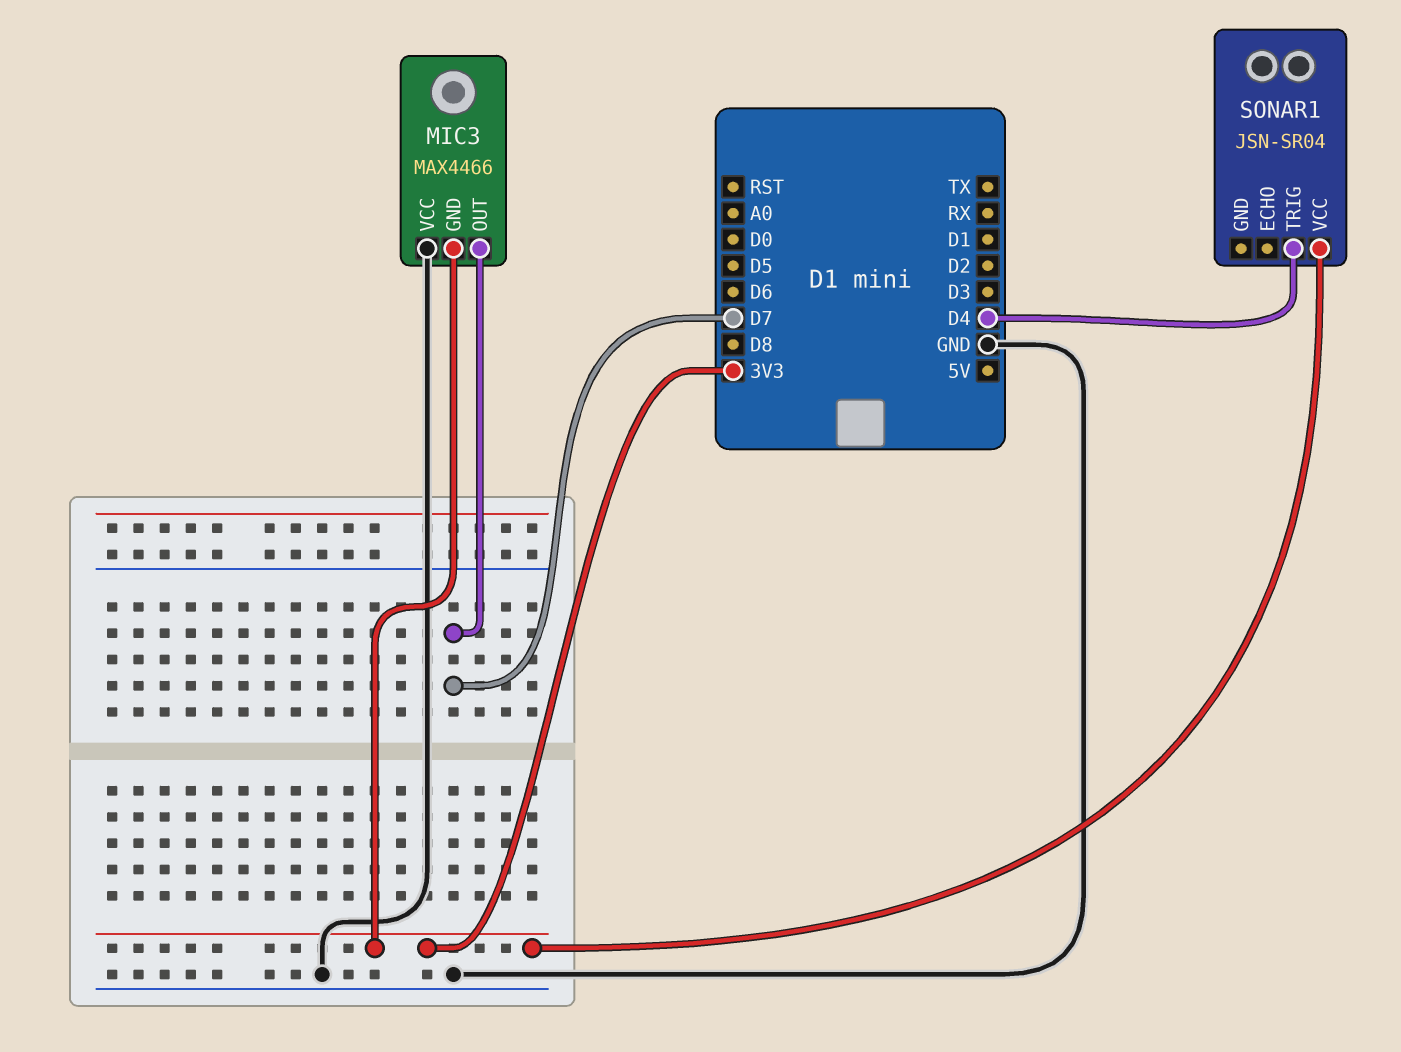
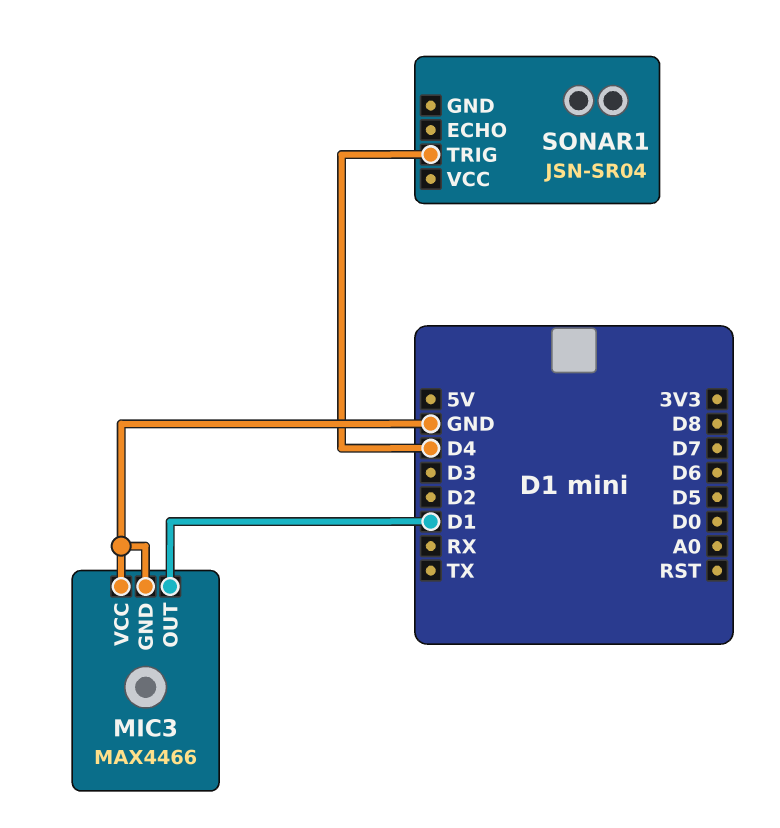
MIC3 pin GND: 3V3 -> GND
MIC3 pin OUT: D7 -> D1
SONAR1 pin VCC: 3V3 -> none

